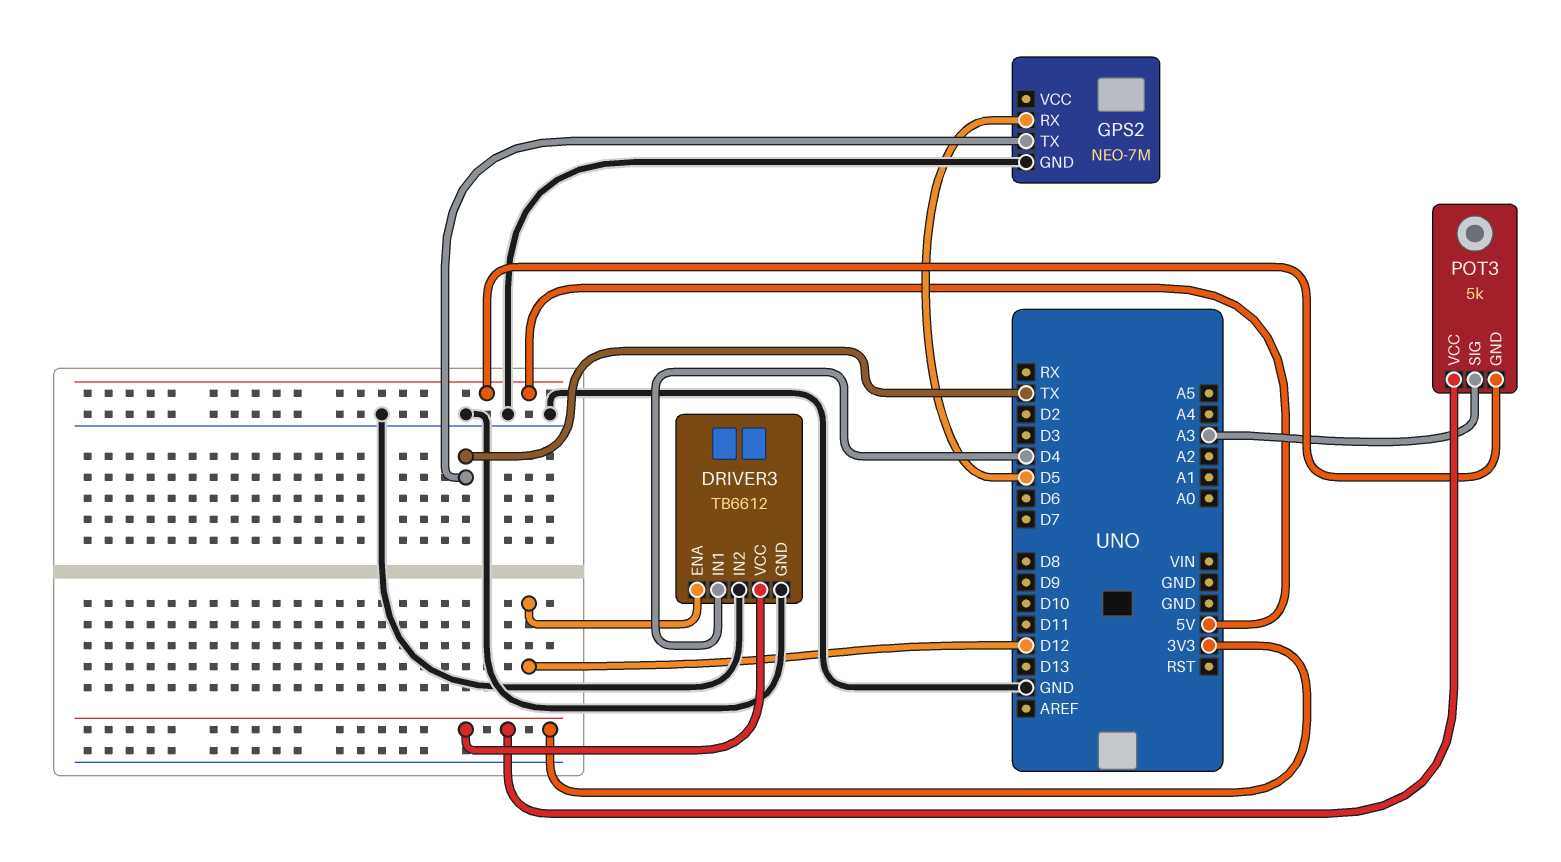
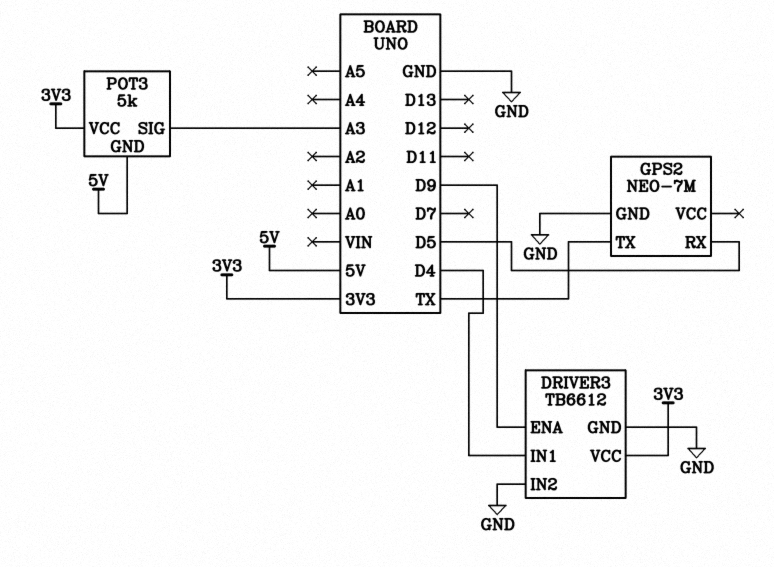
DRIVER3 pin ENA: D12 -> D9

